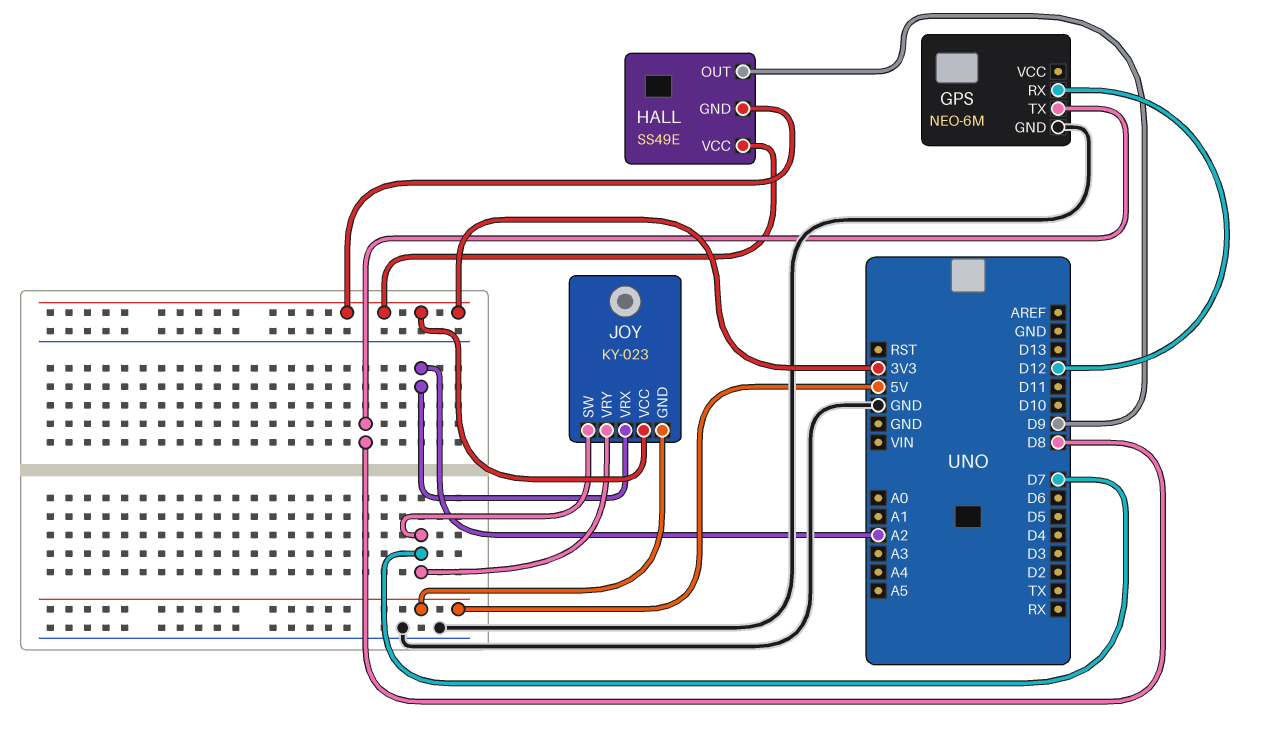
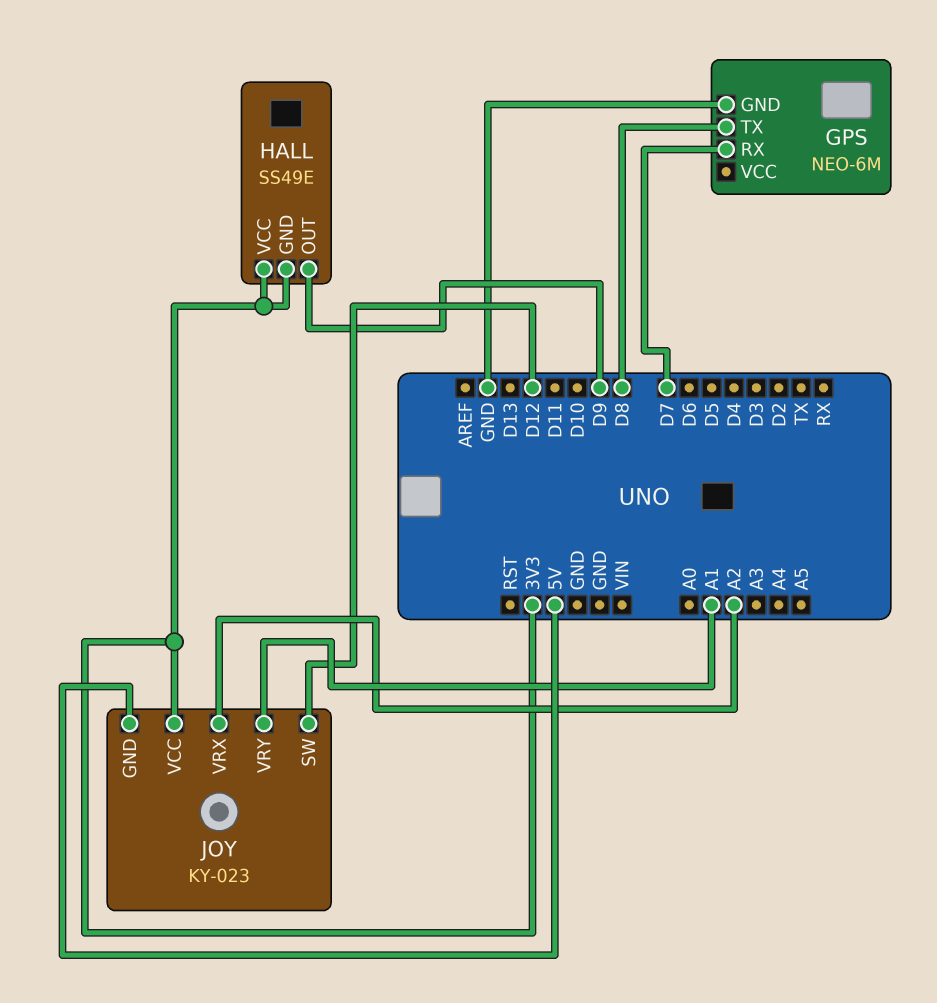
GPS pin RX: D12 -> D7
JOY pin SW: D7 -> D12
JOY pin VRY: D7 -> A1

